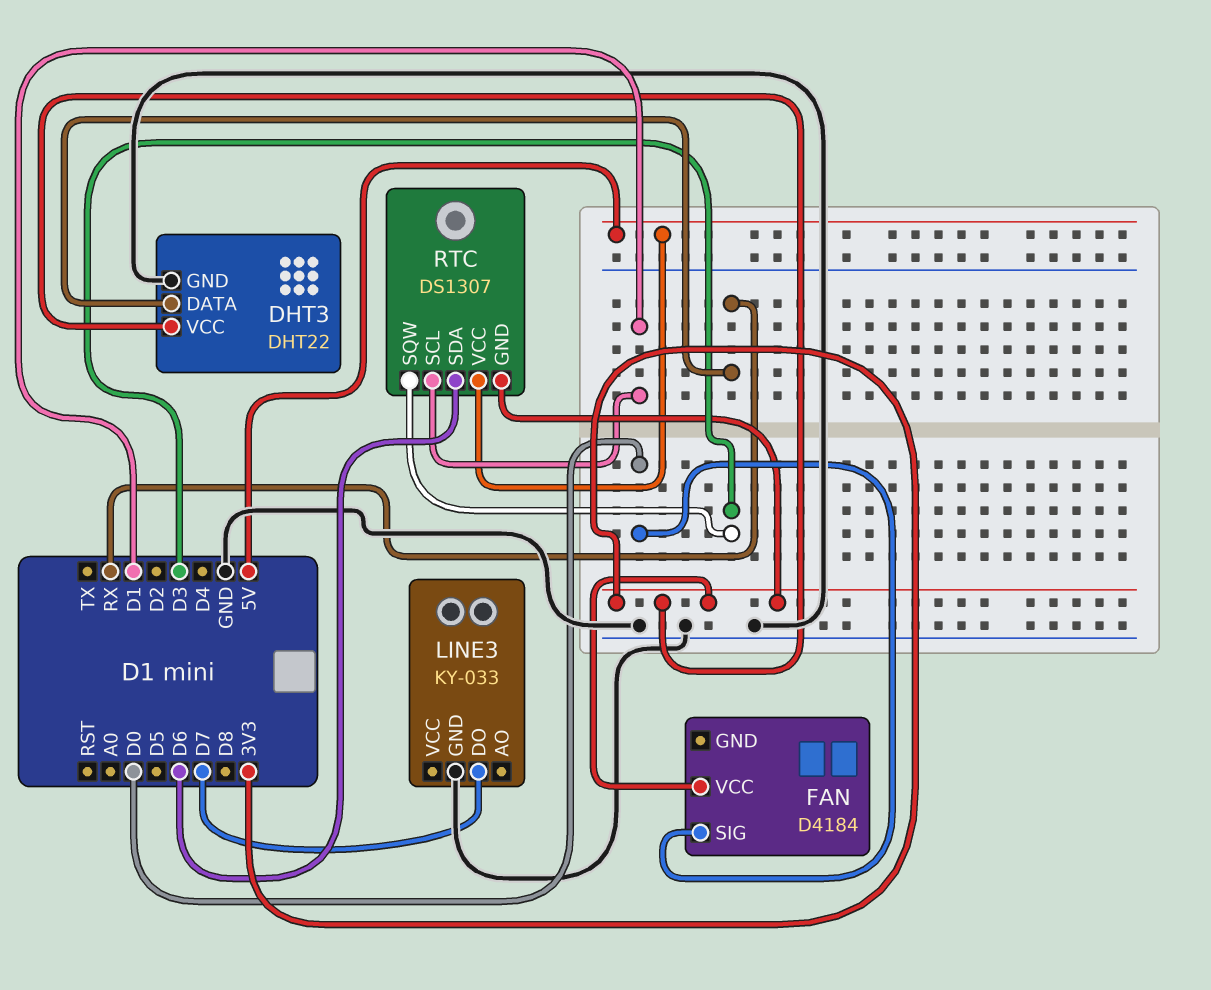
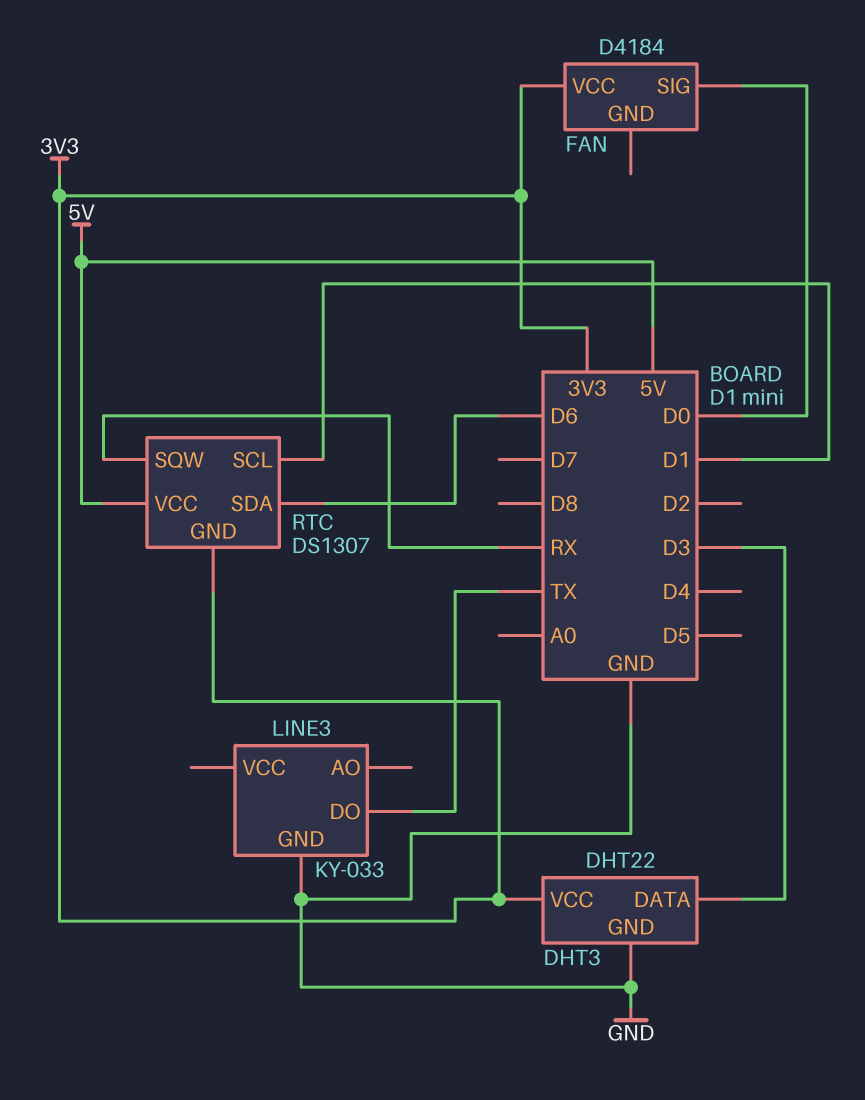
DHT3 pin DATA: RX -> D3
LINE3 pin DO: D7 -> TX
RTC pin SQW: D3 -> RX

